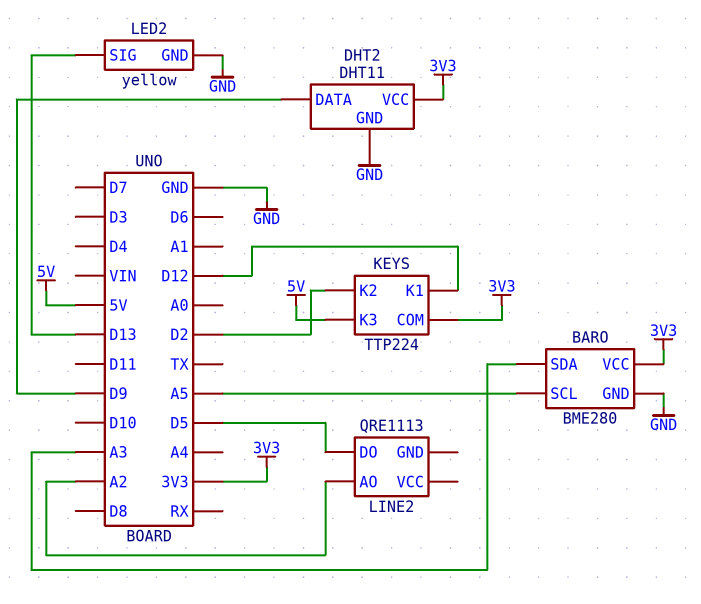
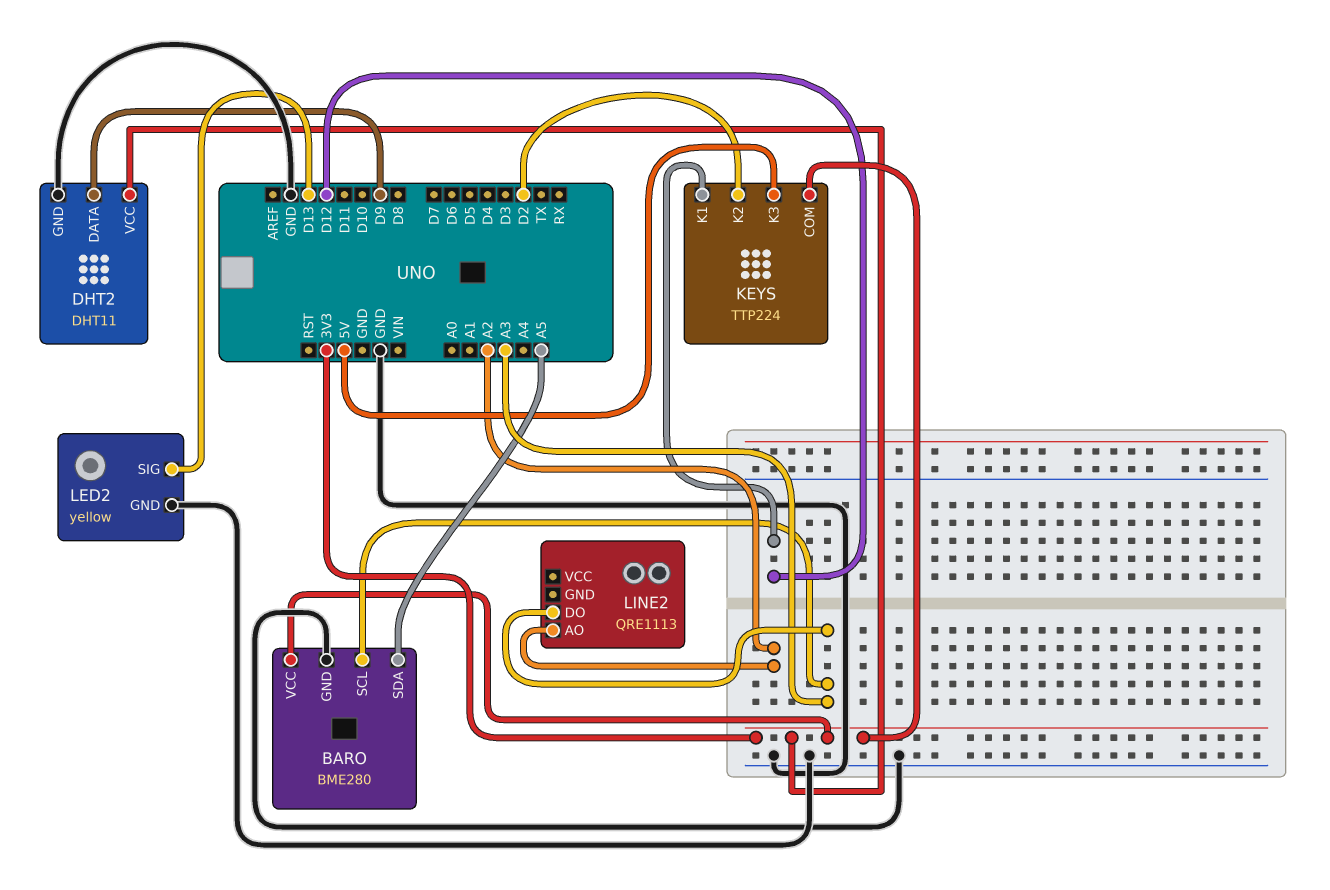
BARO pin SCL: A5 -> A3
BARO pin SDA: A3 -> A5
LINE2 pin DO: D5 -> A3

